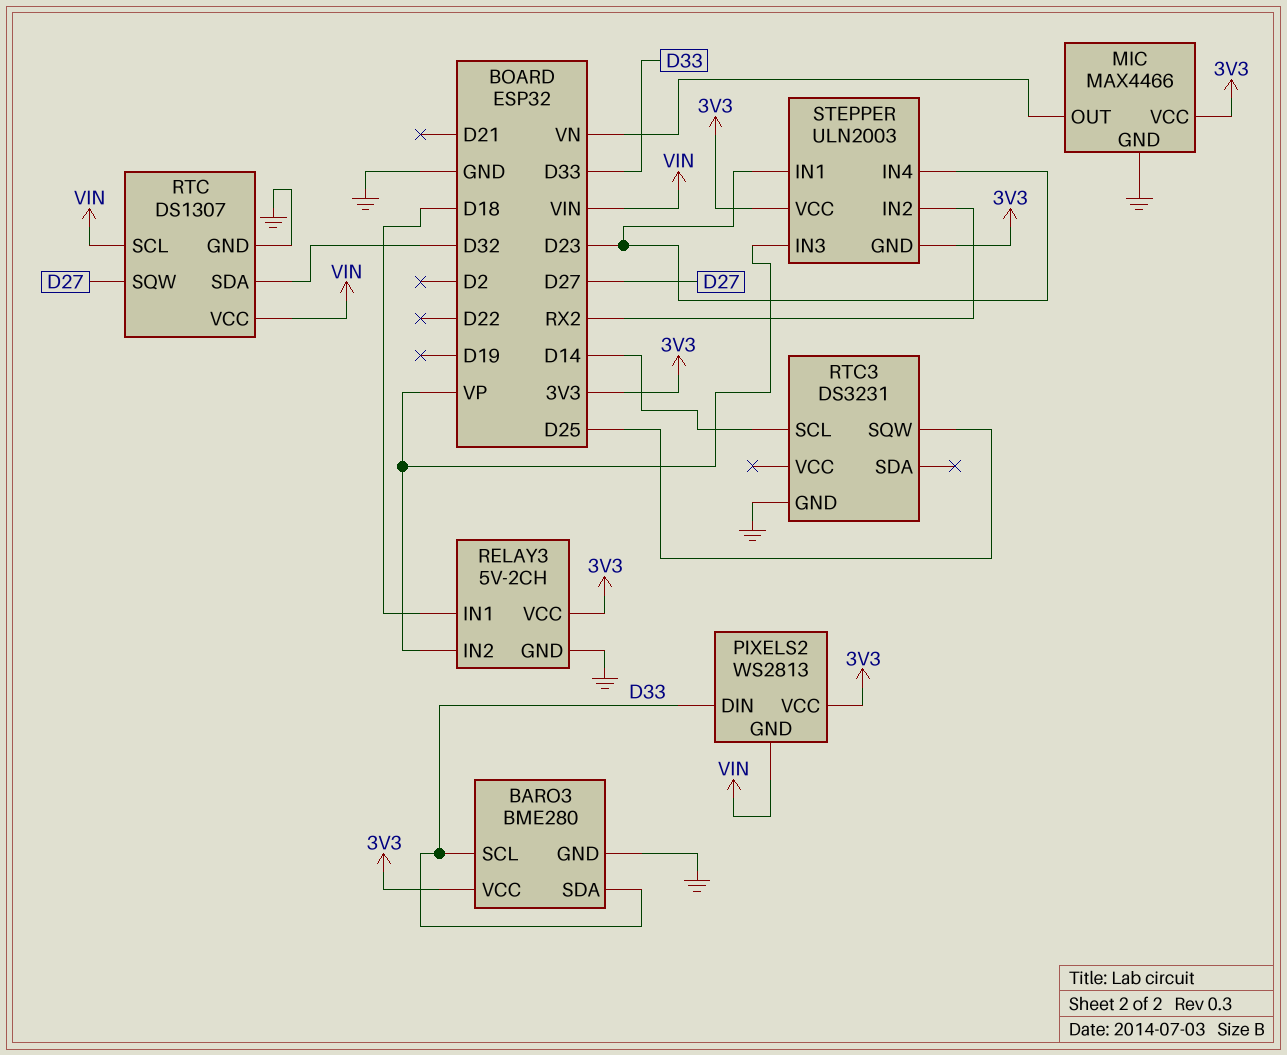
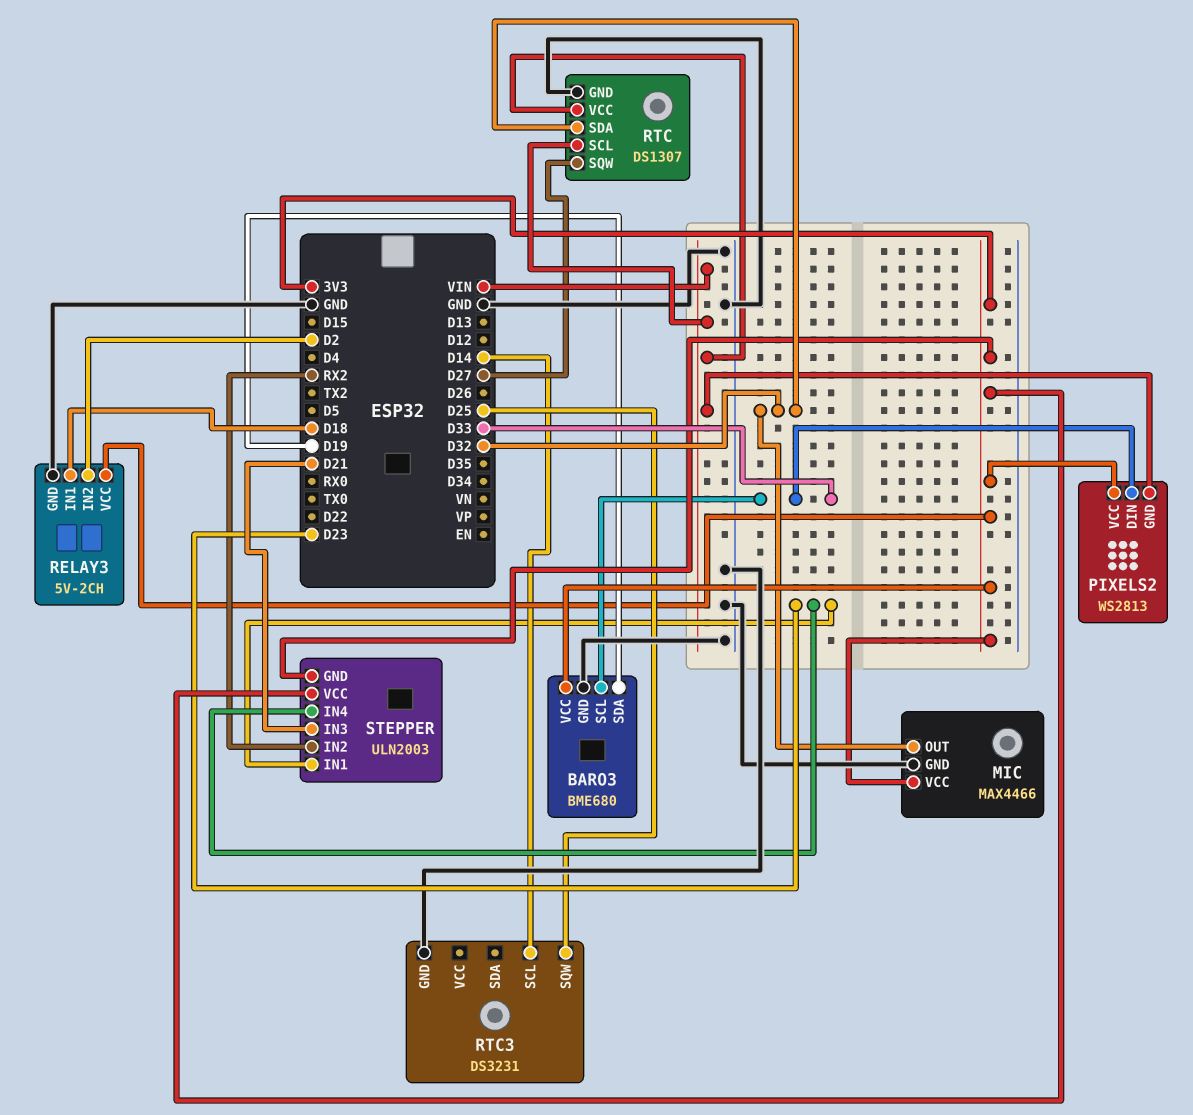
BARO3: BME280 -> BME680
BARO3 pin SDA: D33 -> D19
MIC pin OUT: VN -> D32
RELAY3 pin IN2: VP -> D2
STEPPER pin IN3: VP -> D21

